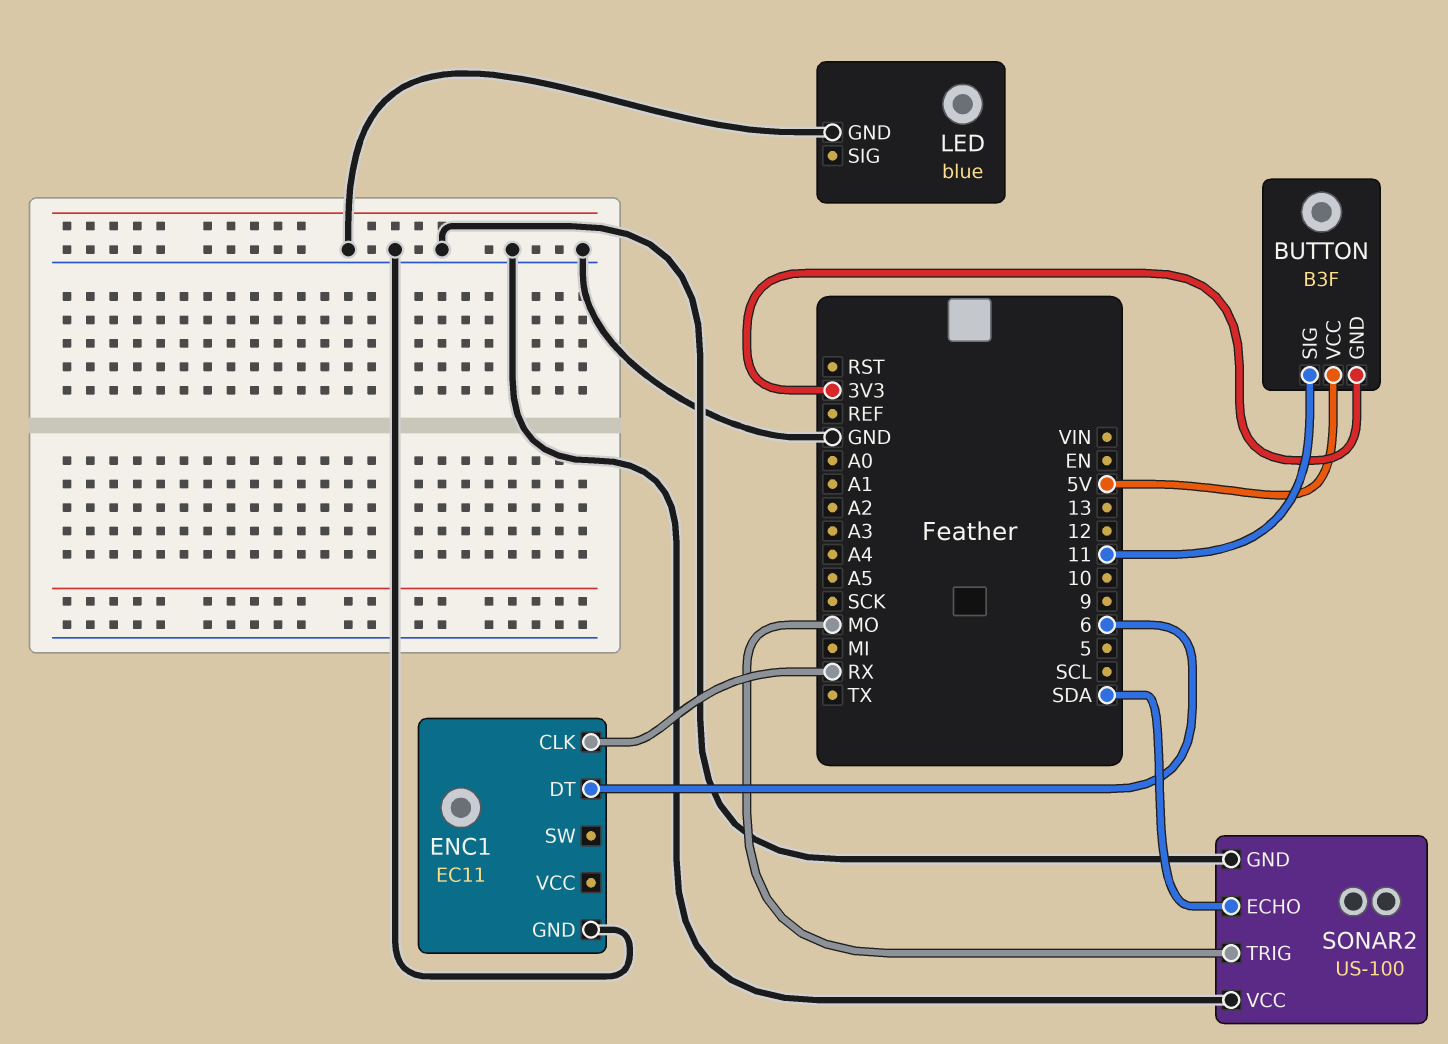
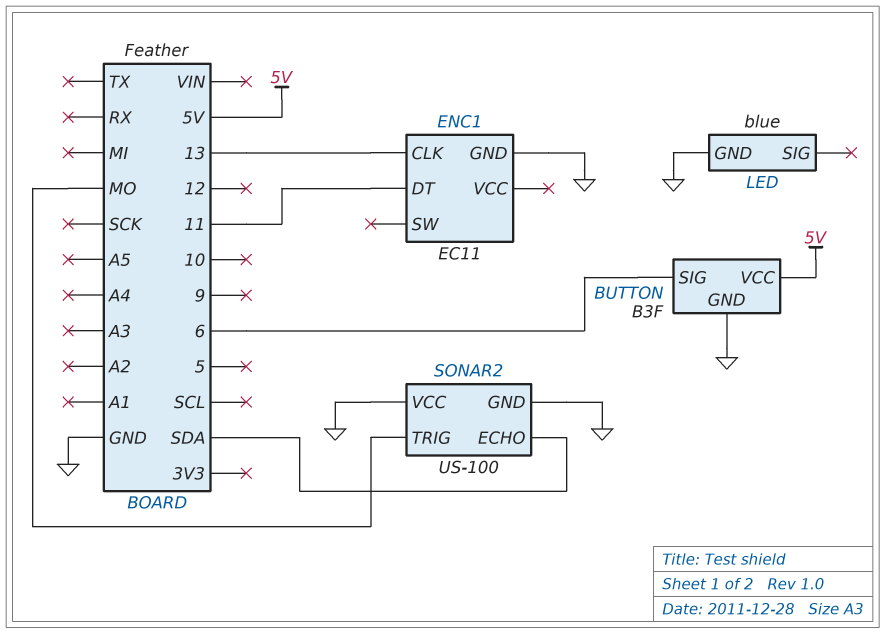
BUTTON pin GND: 3V3 -> GND
BUTTON pin SIG: 11 -> 6
ENC1 pin CLK: RX -> 13
ENC1 pin DT: 6 -> 11

